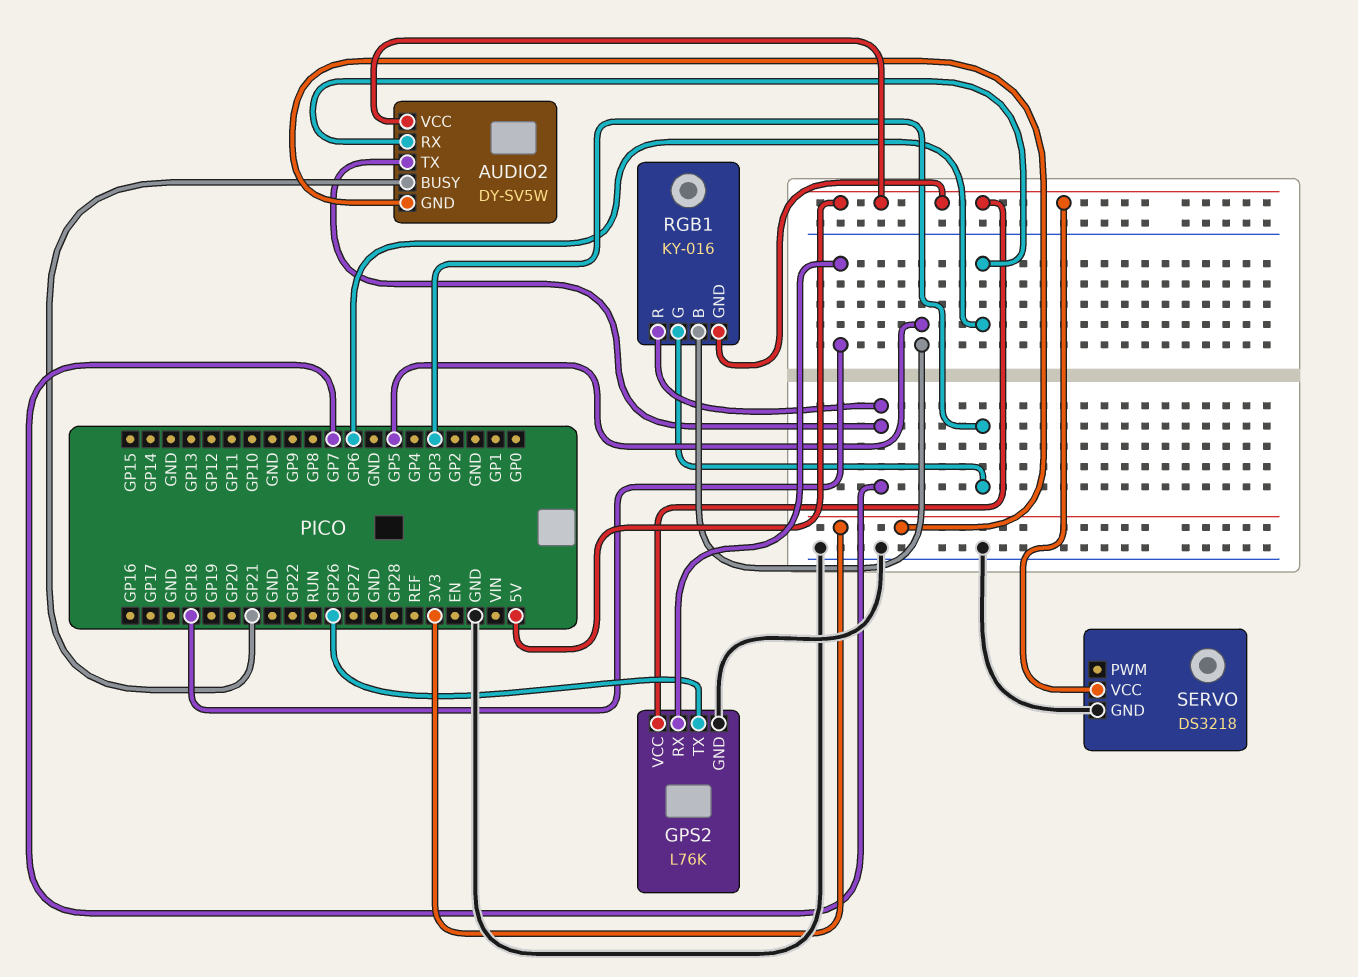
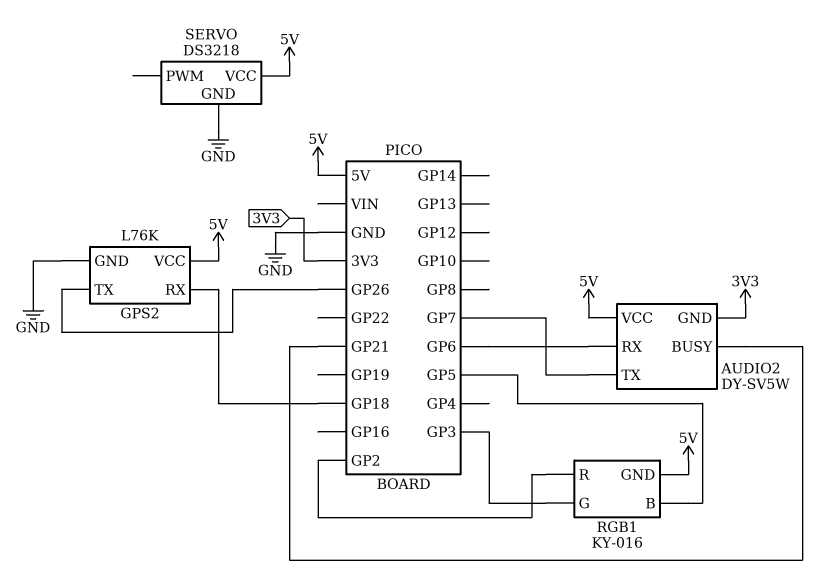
RGB1 pin R: GP7 -> GP2

